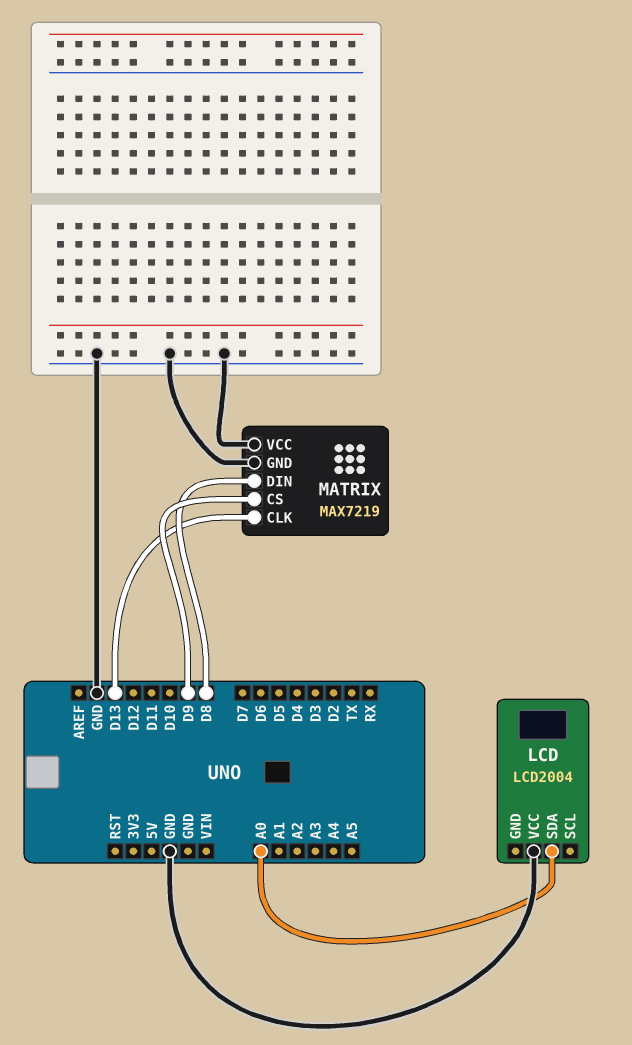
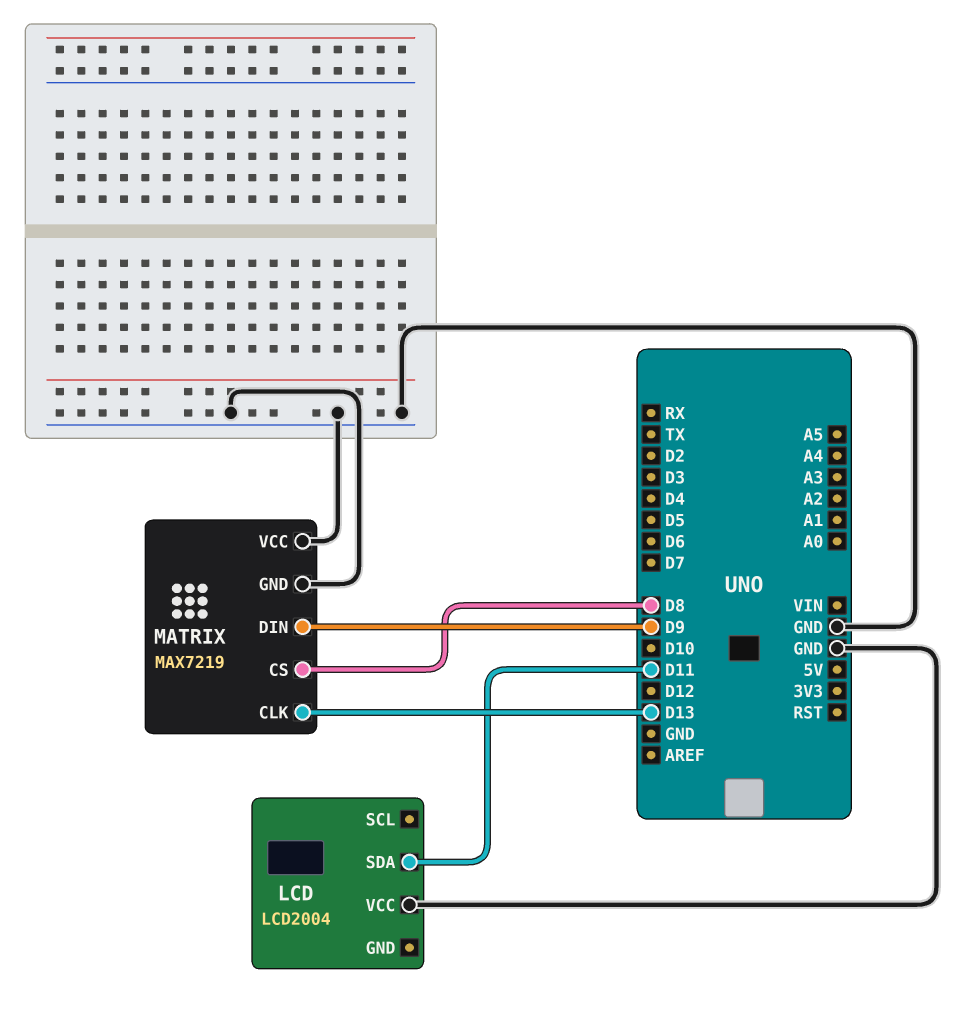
LCD pin SDA: A0 -> D11
MATRIX pin CS: D9 -> D8
MATRIX pin DIN: D8 -> D9

